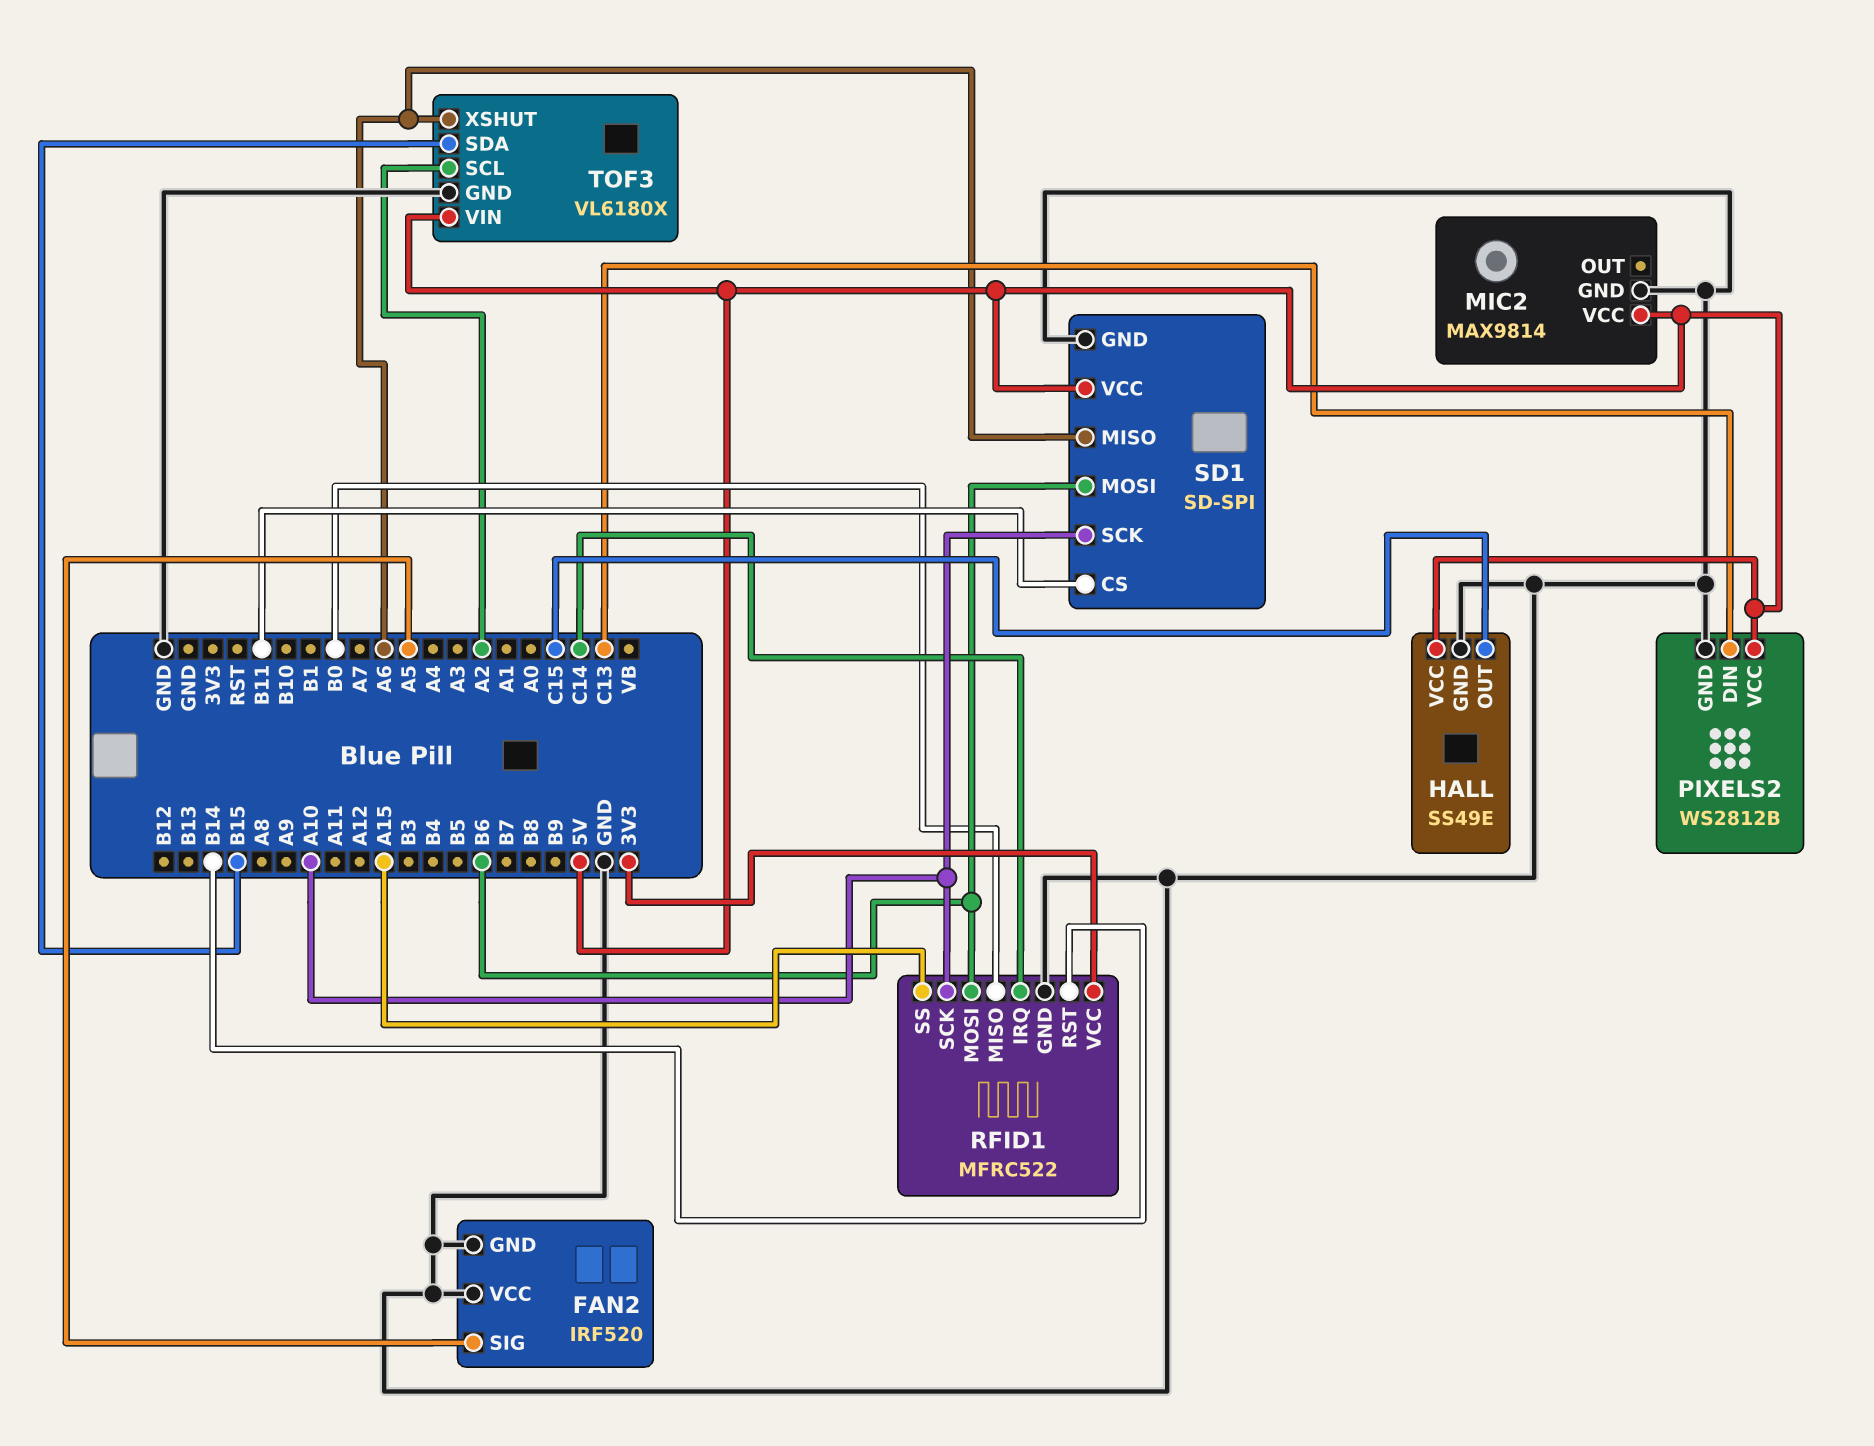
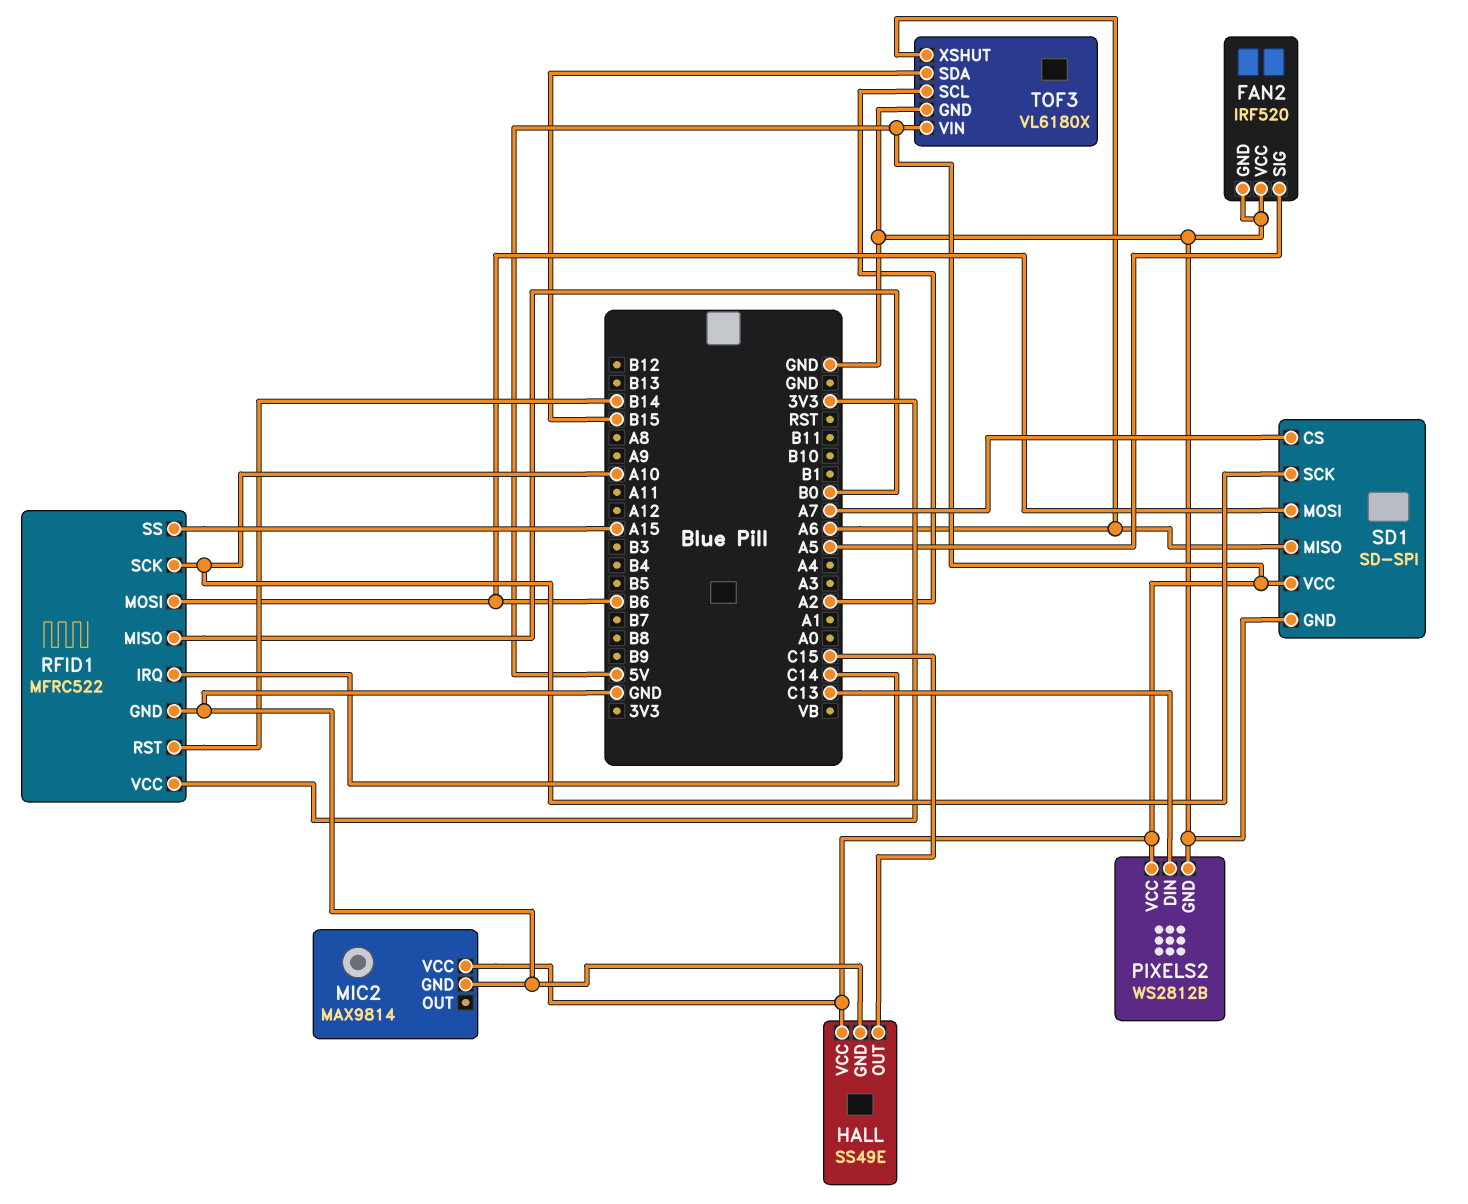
SD1 pin CS: B11 -> A7

